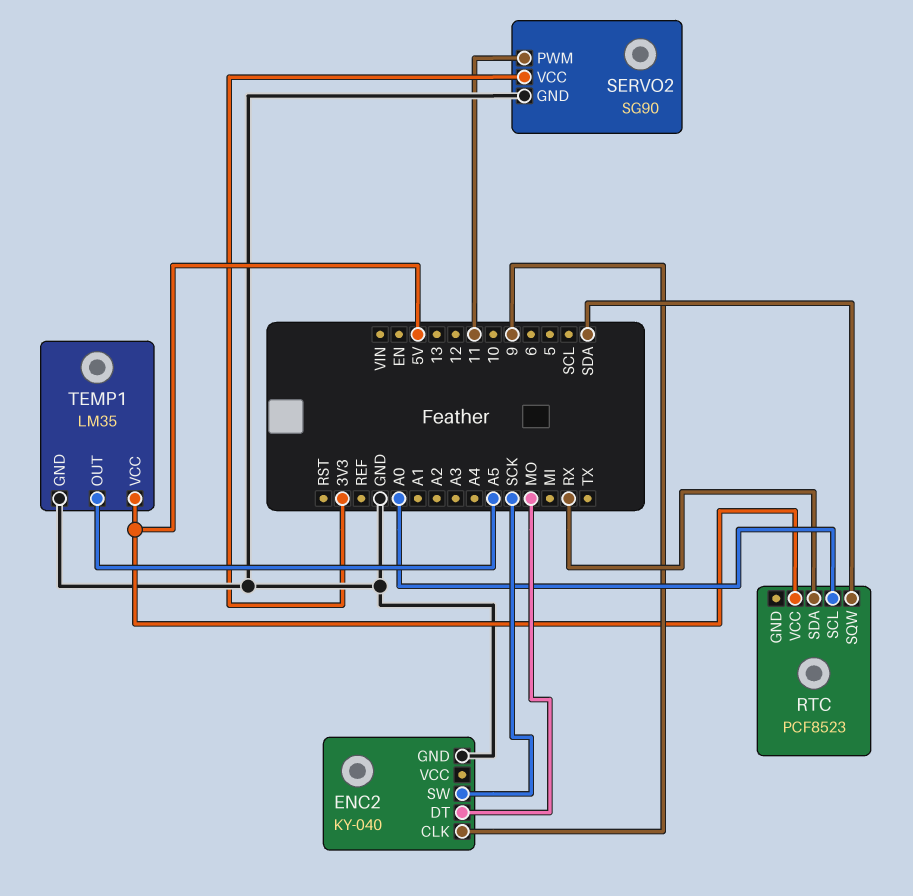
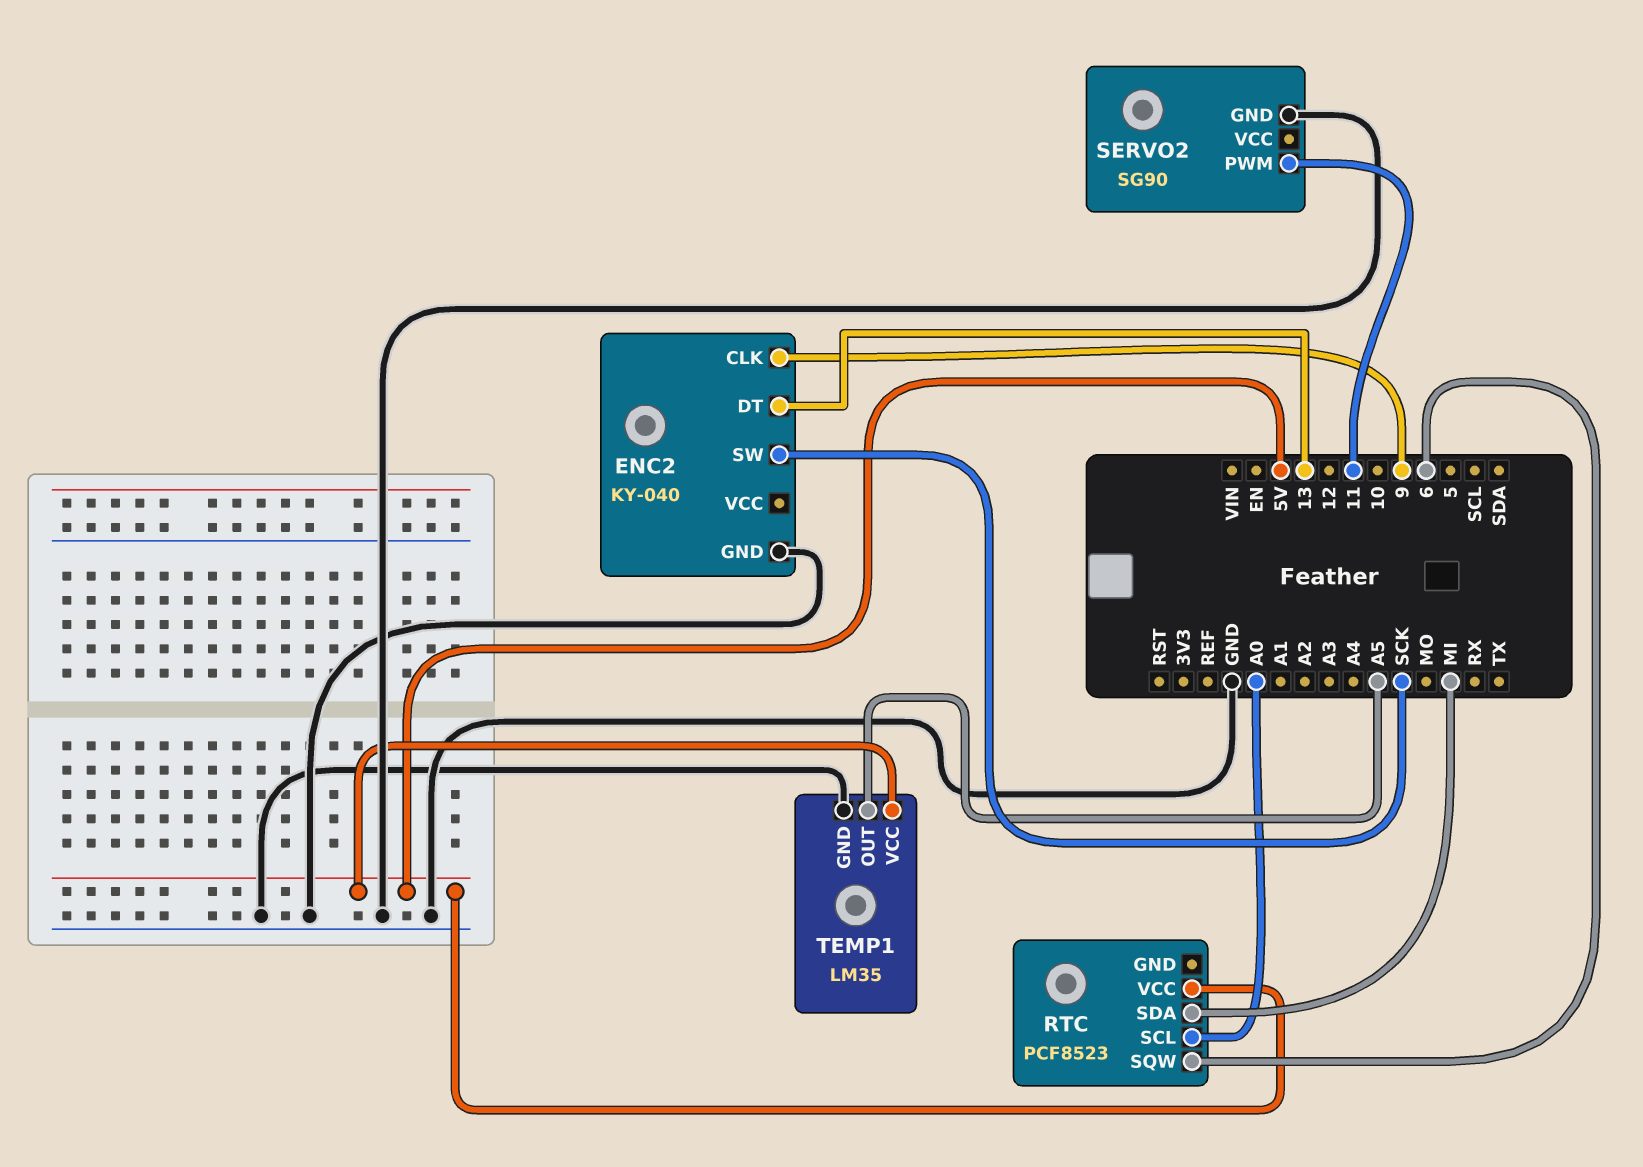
ENC2 pin DT: MO -> 13
RTC pin SDA: RX -> MI
RTC pin SQW: SDA -> 6
SERVO2 pin VCC: 3V3 -> none

